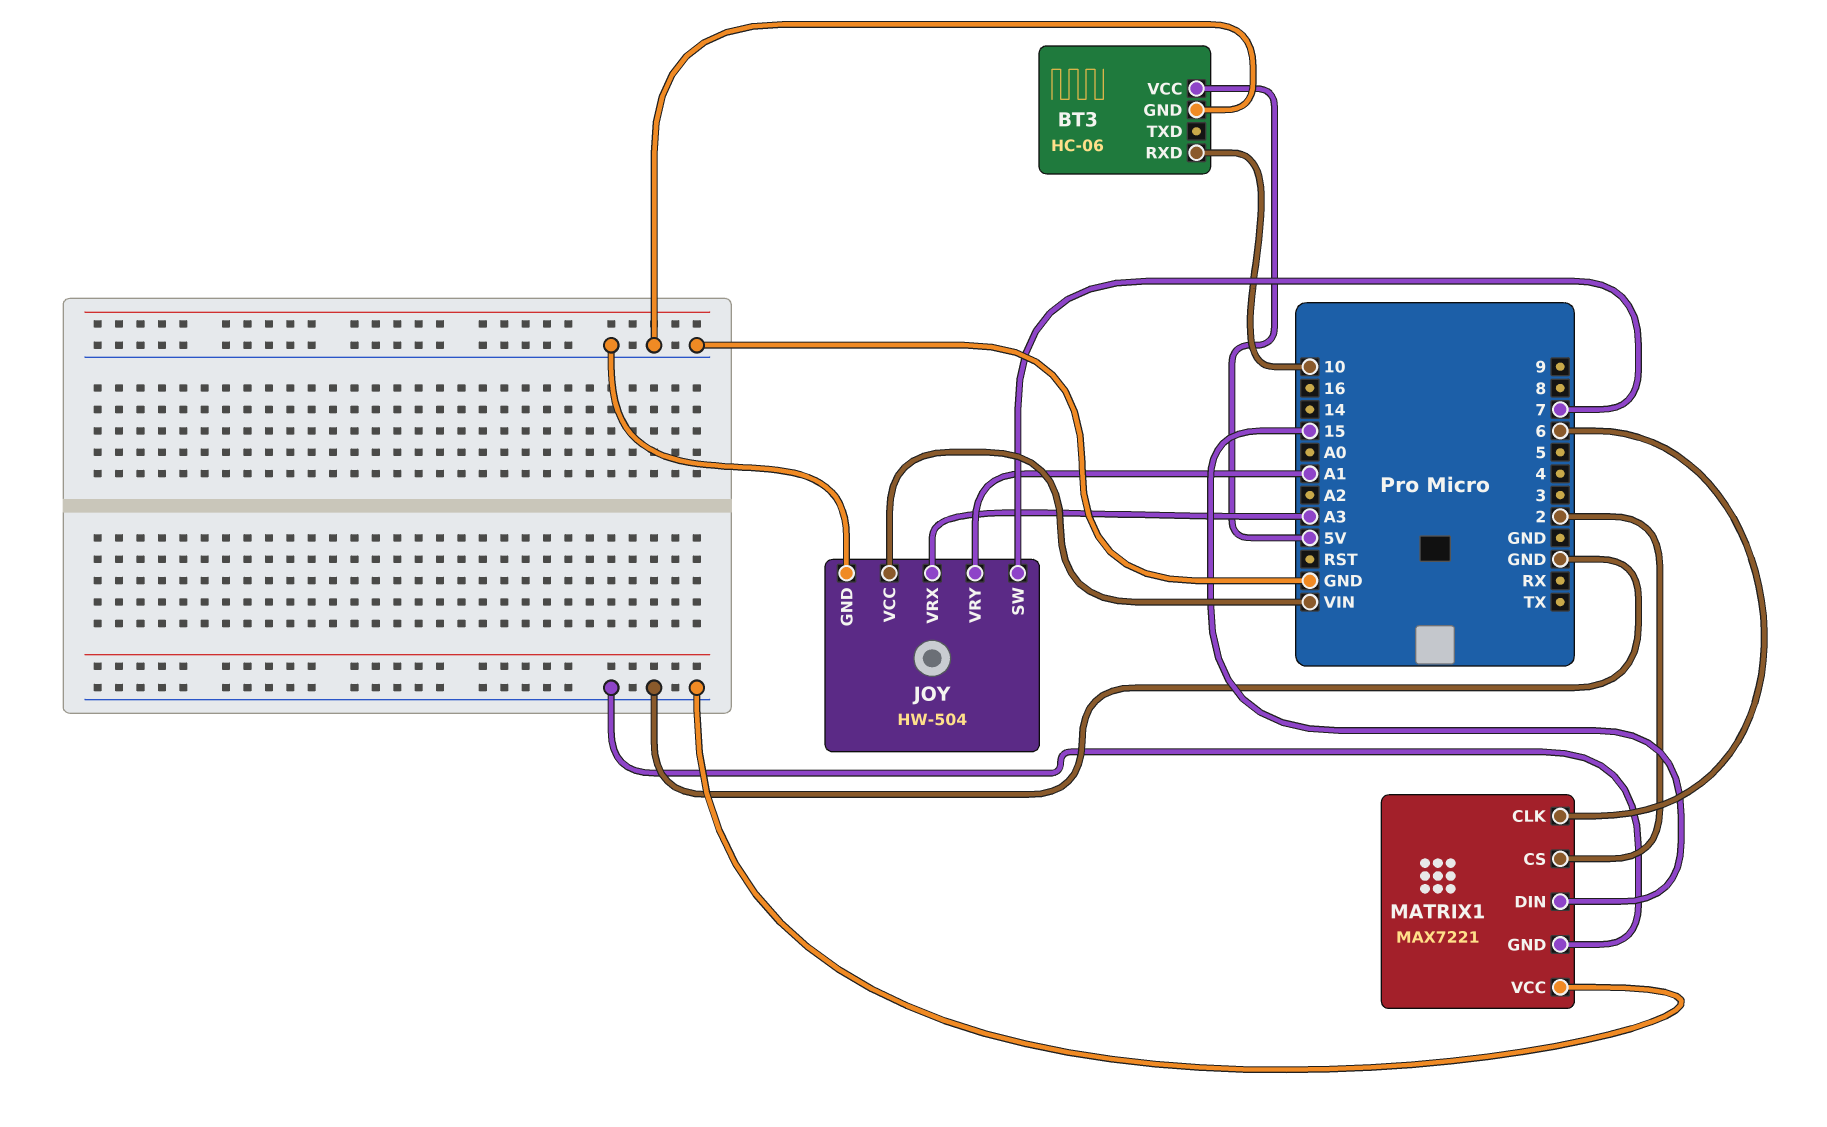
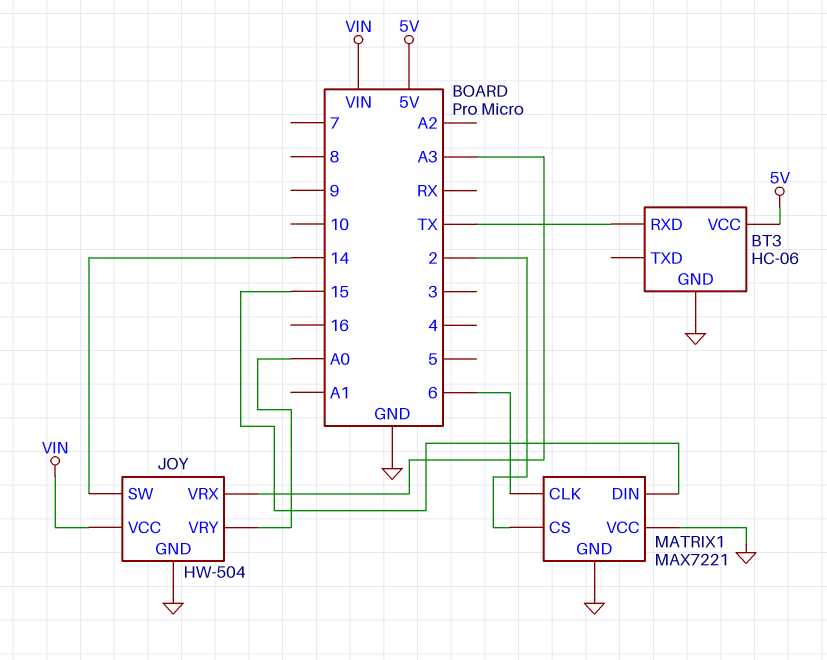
BT3 pin RXD: 10 -> TX
JOY pin SW: 7 -> 14
JOY pin VRY: A1 -> A0

